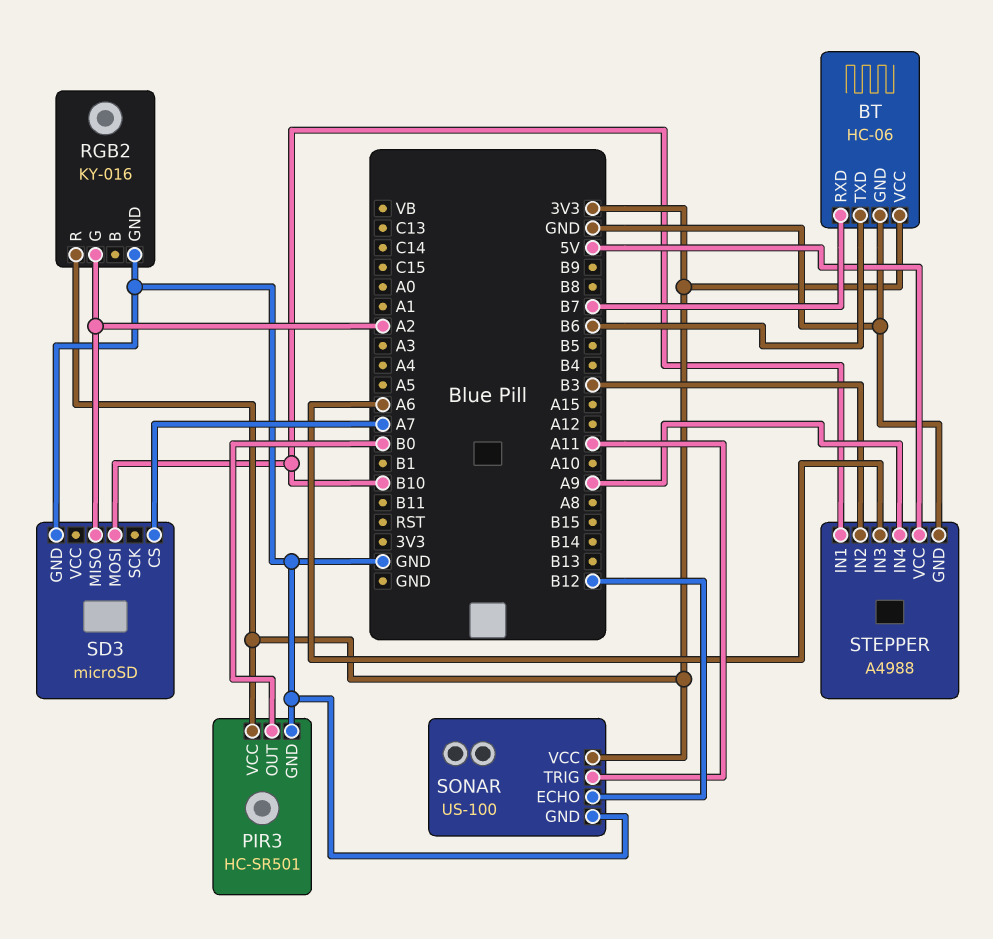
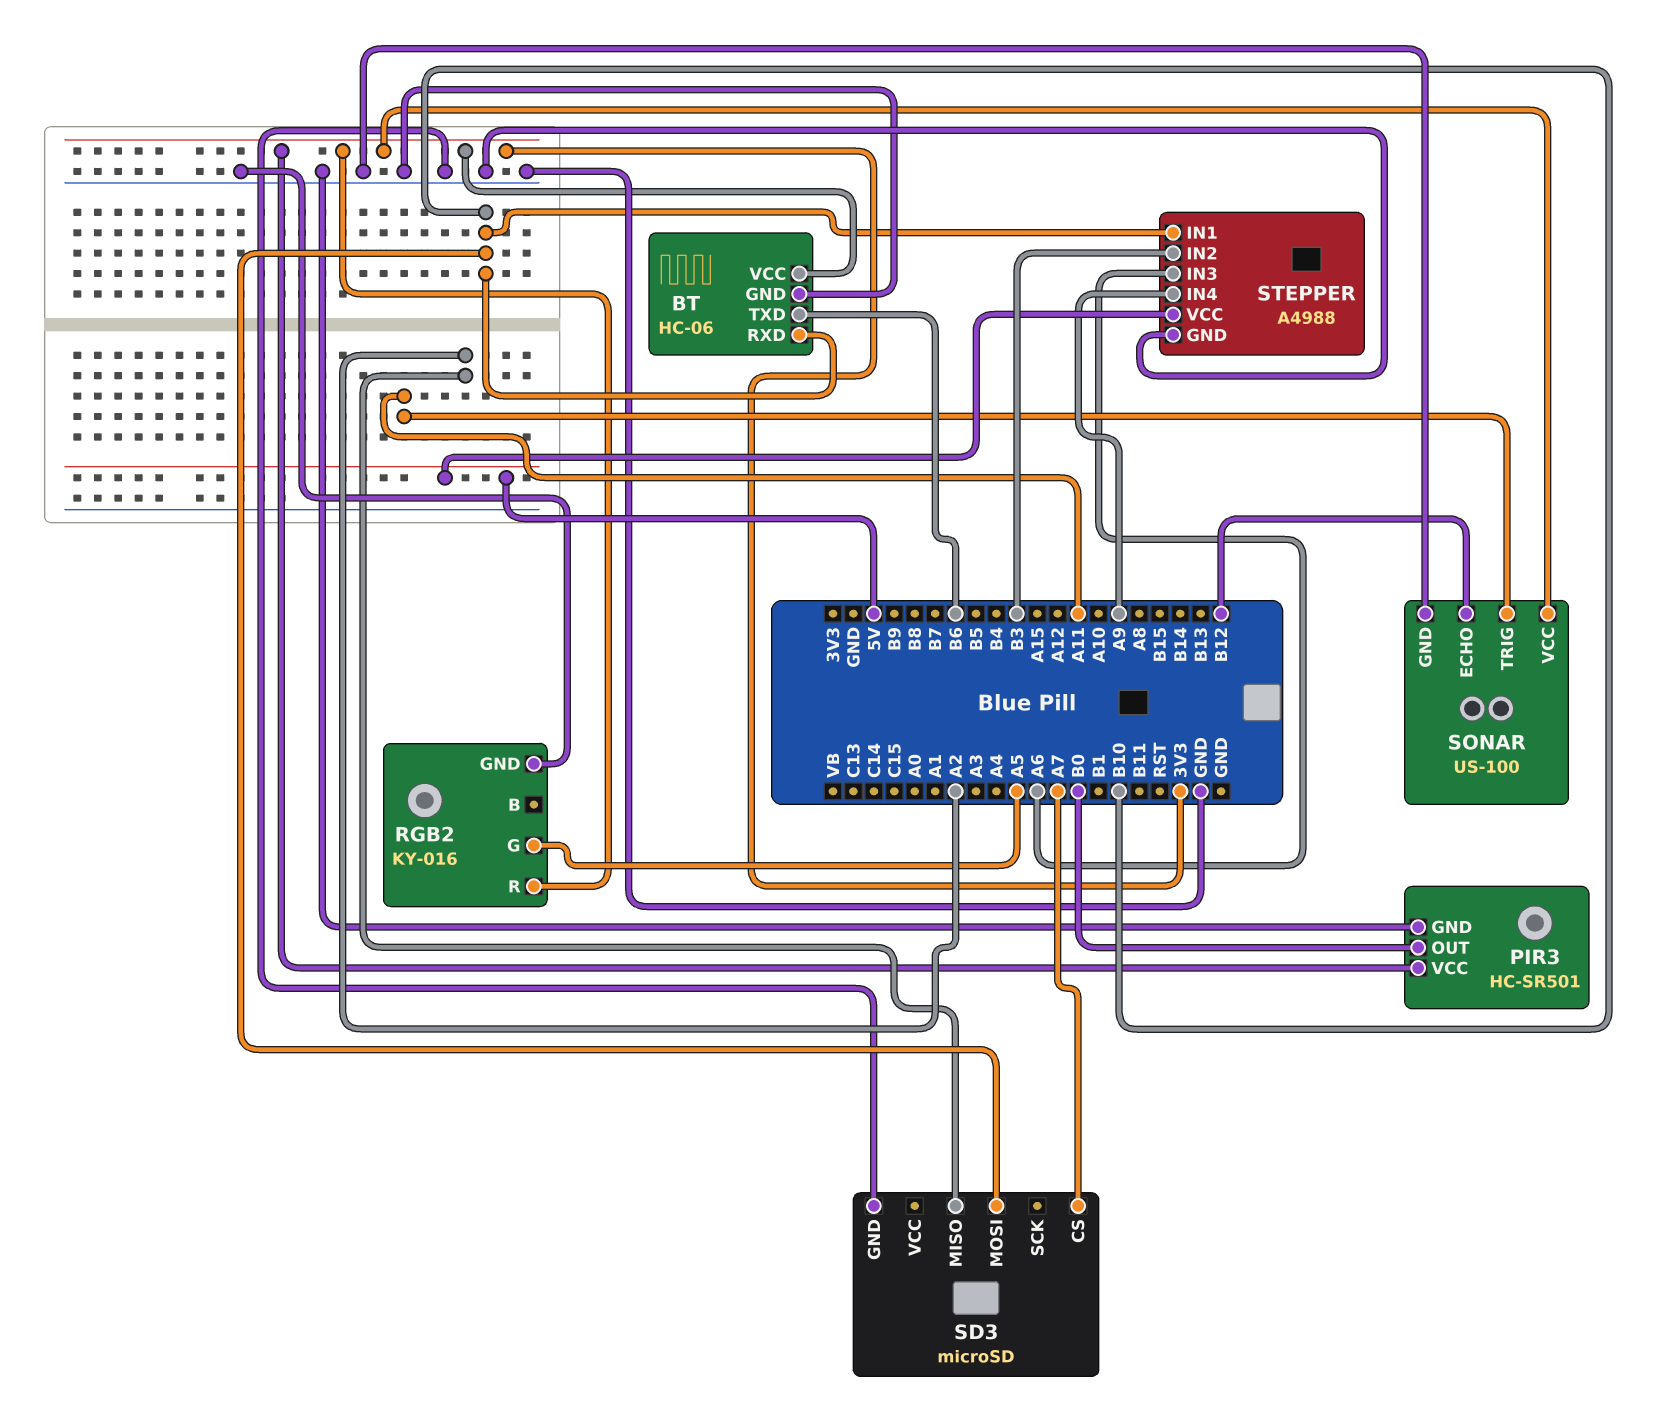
BT pin RXD: B7 -> B10
RGB2 pin G: A2 -> A5

